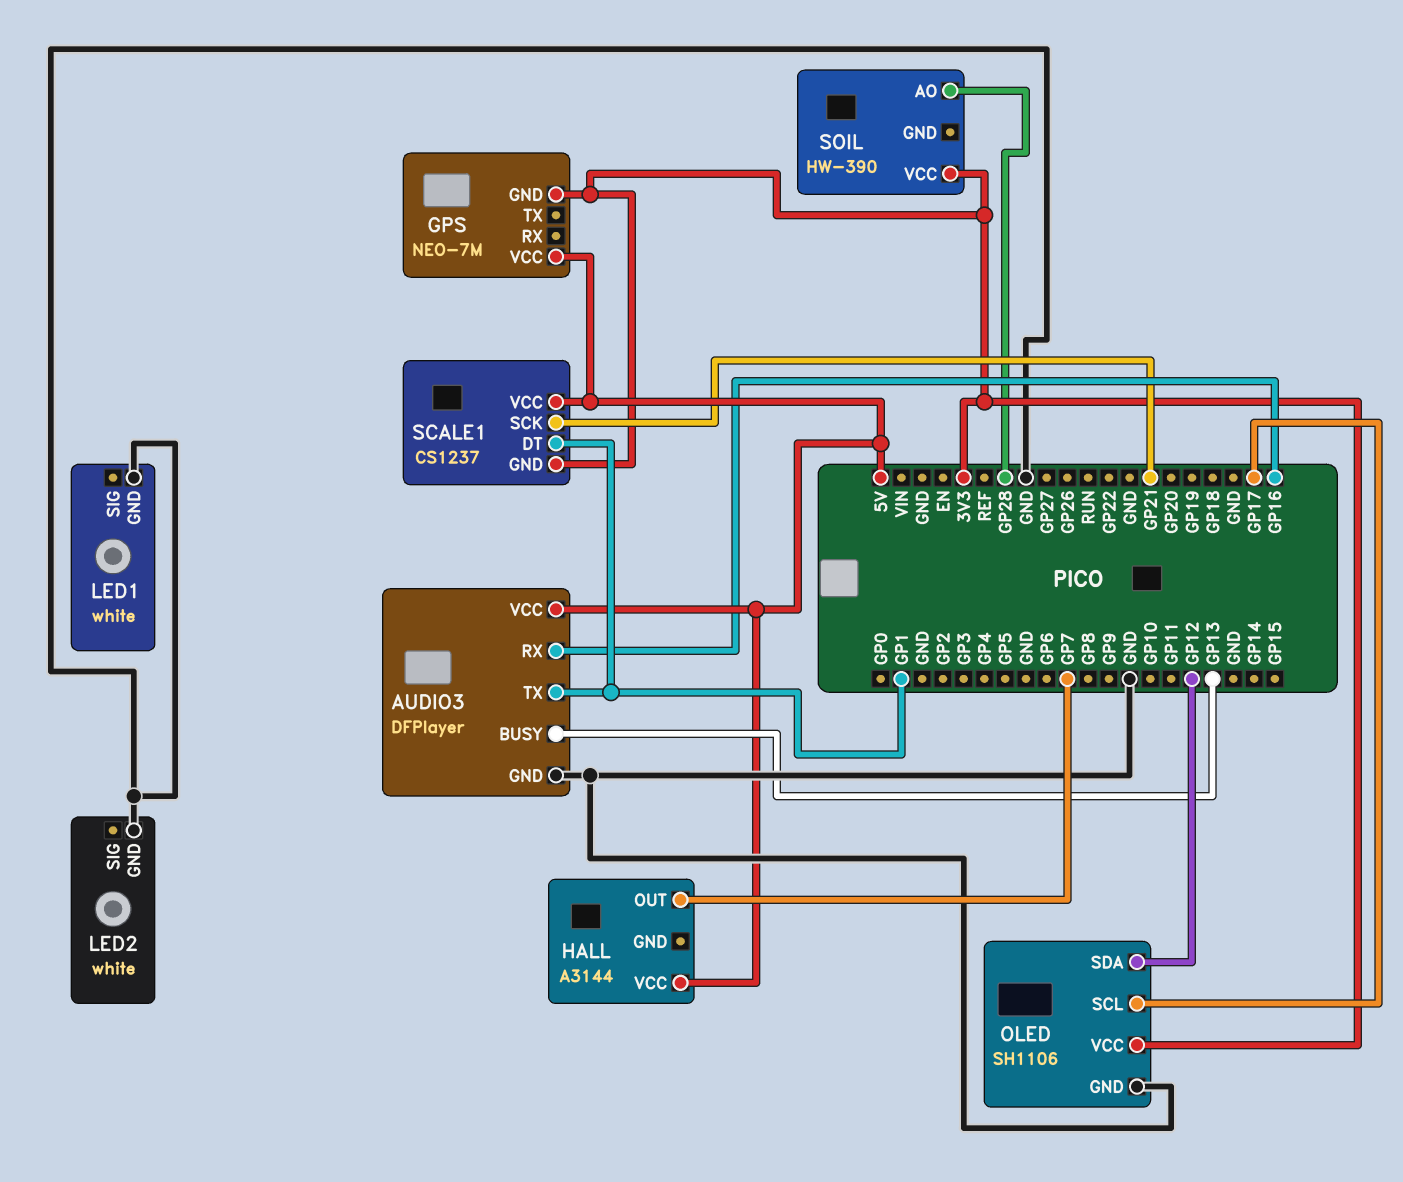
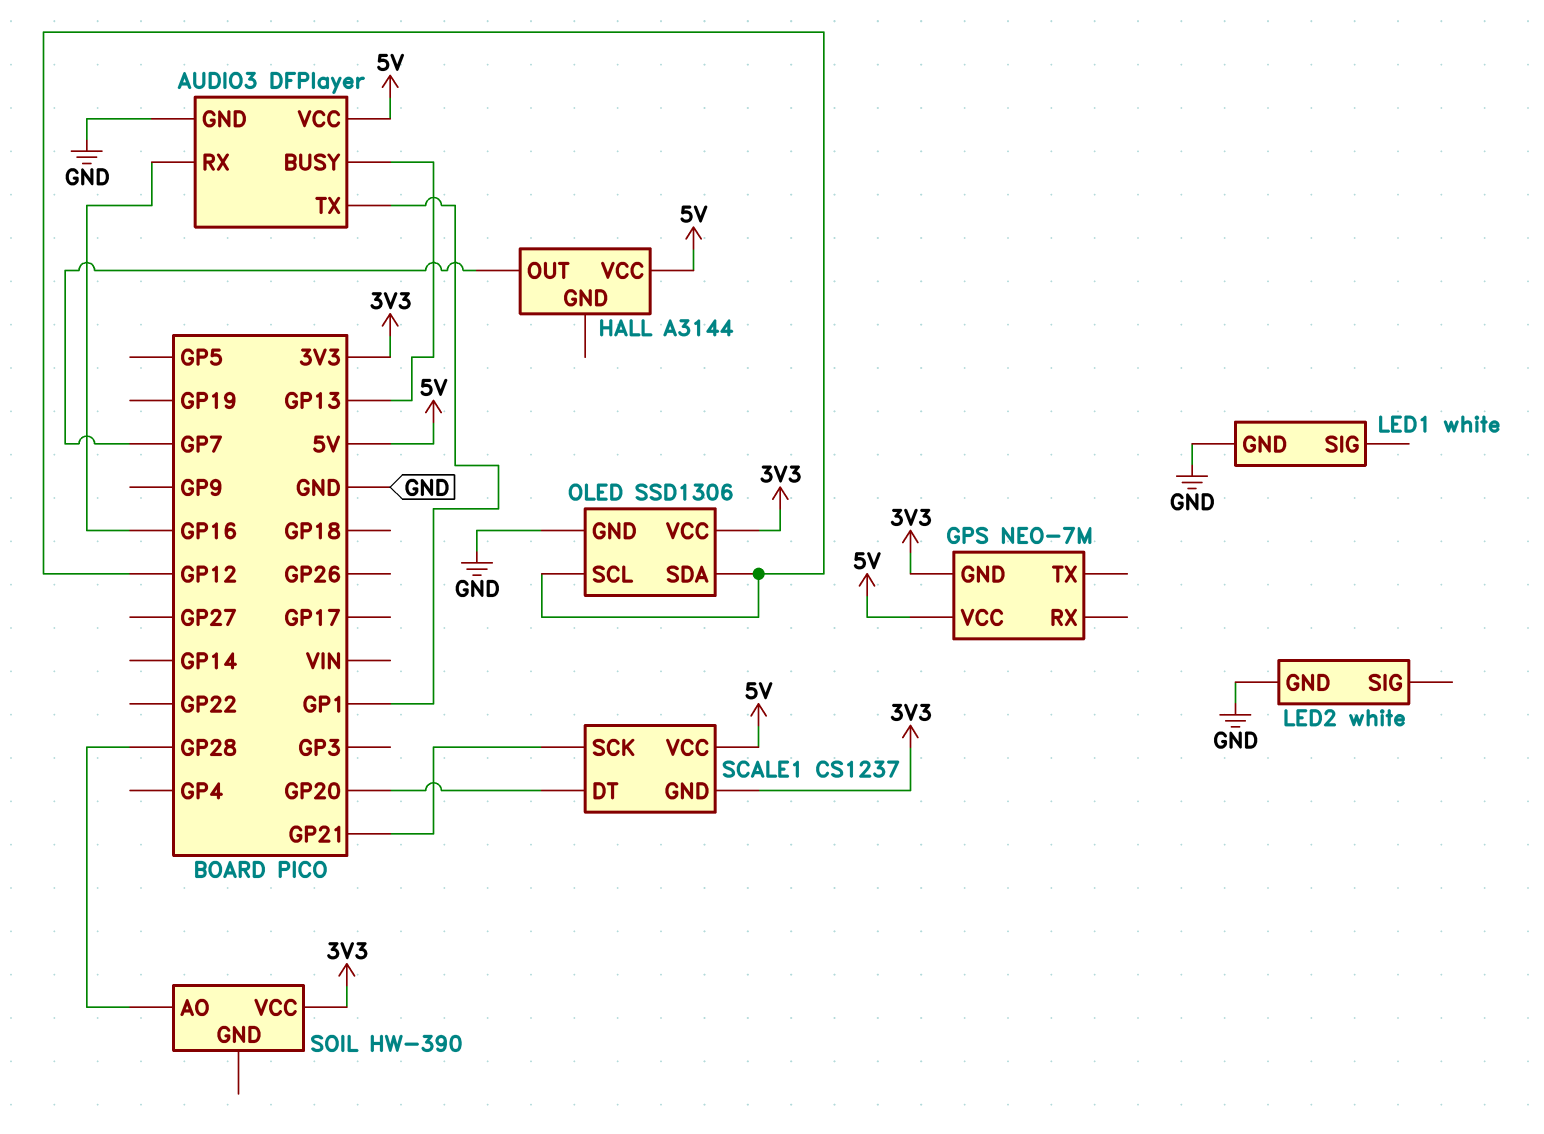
OLED: SH1106 -> SSD1306
OLED pin SCL: GP17 -> GP12
SCALE1 pin DT: GP1 -> GP20

